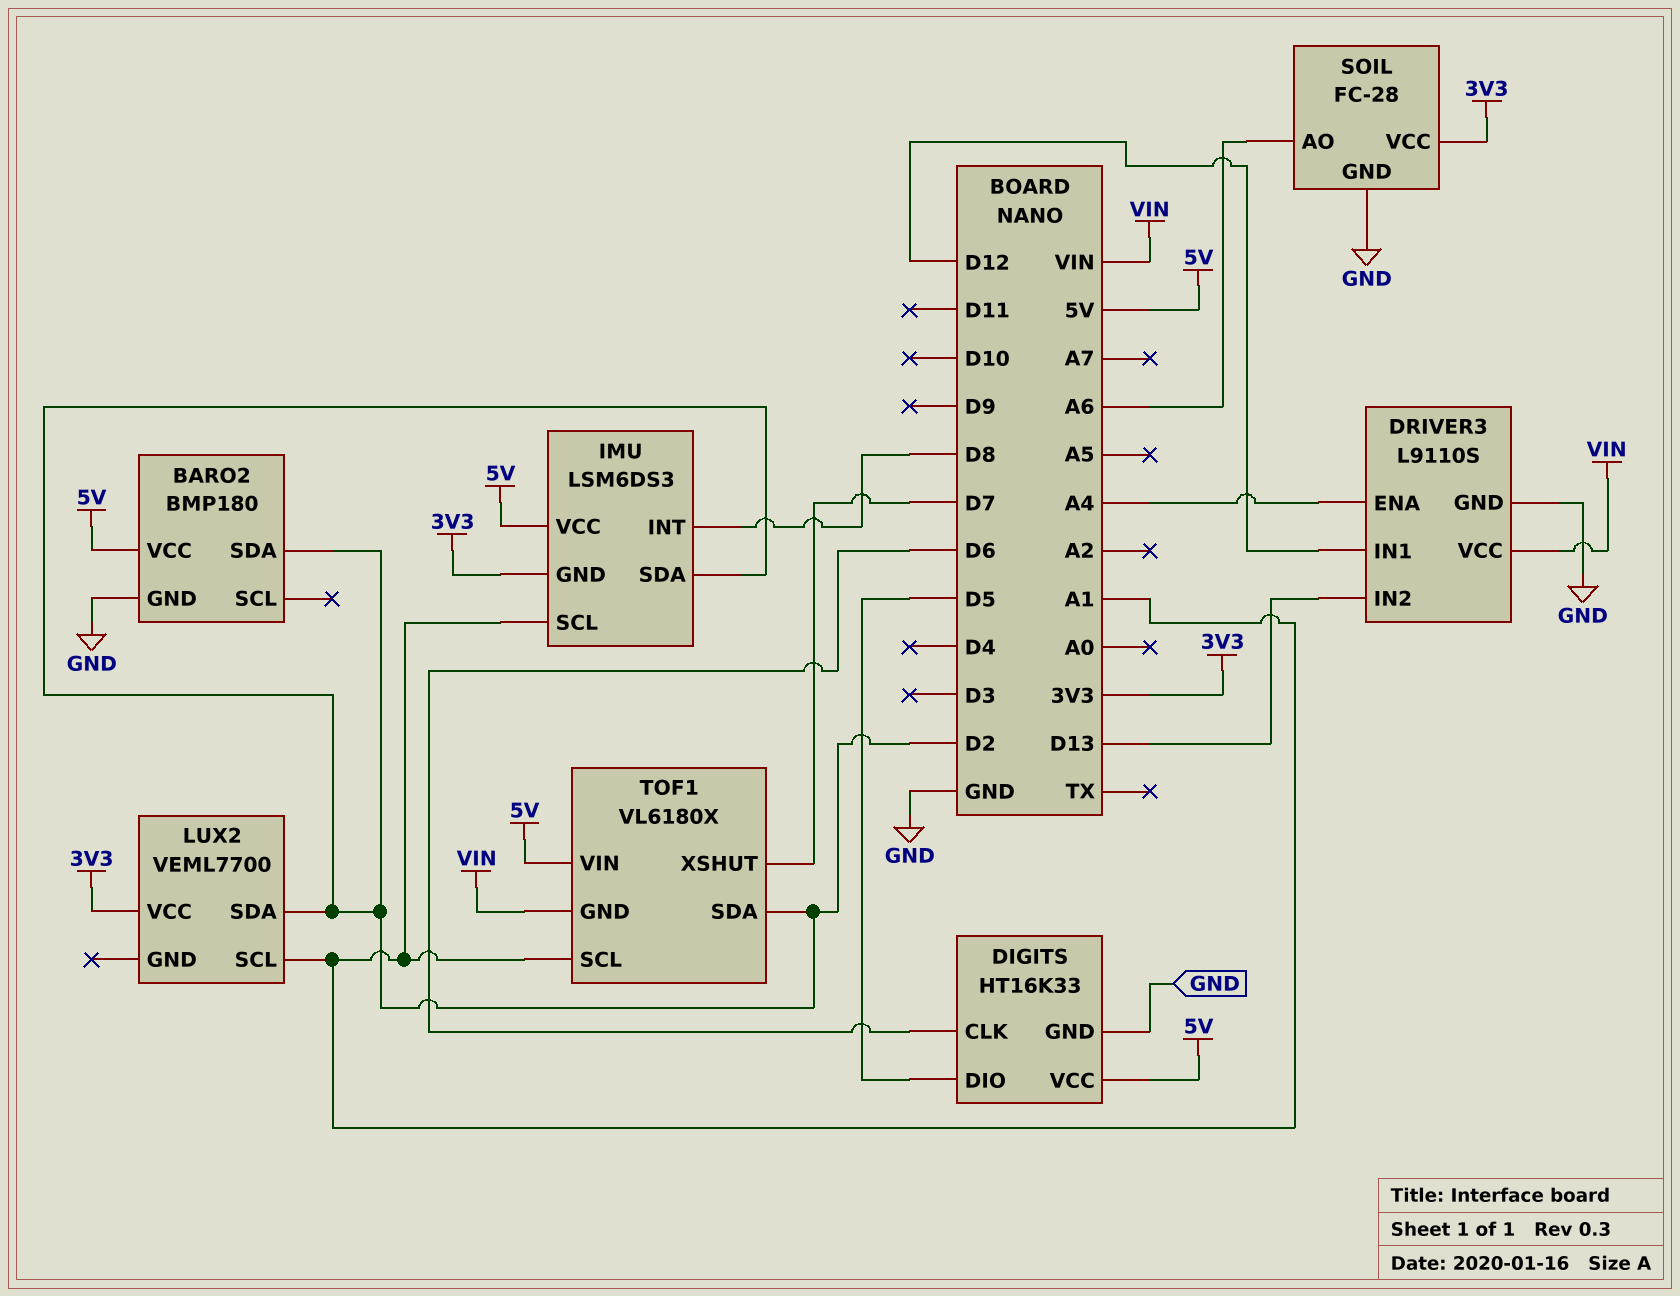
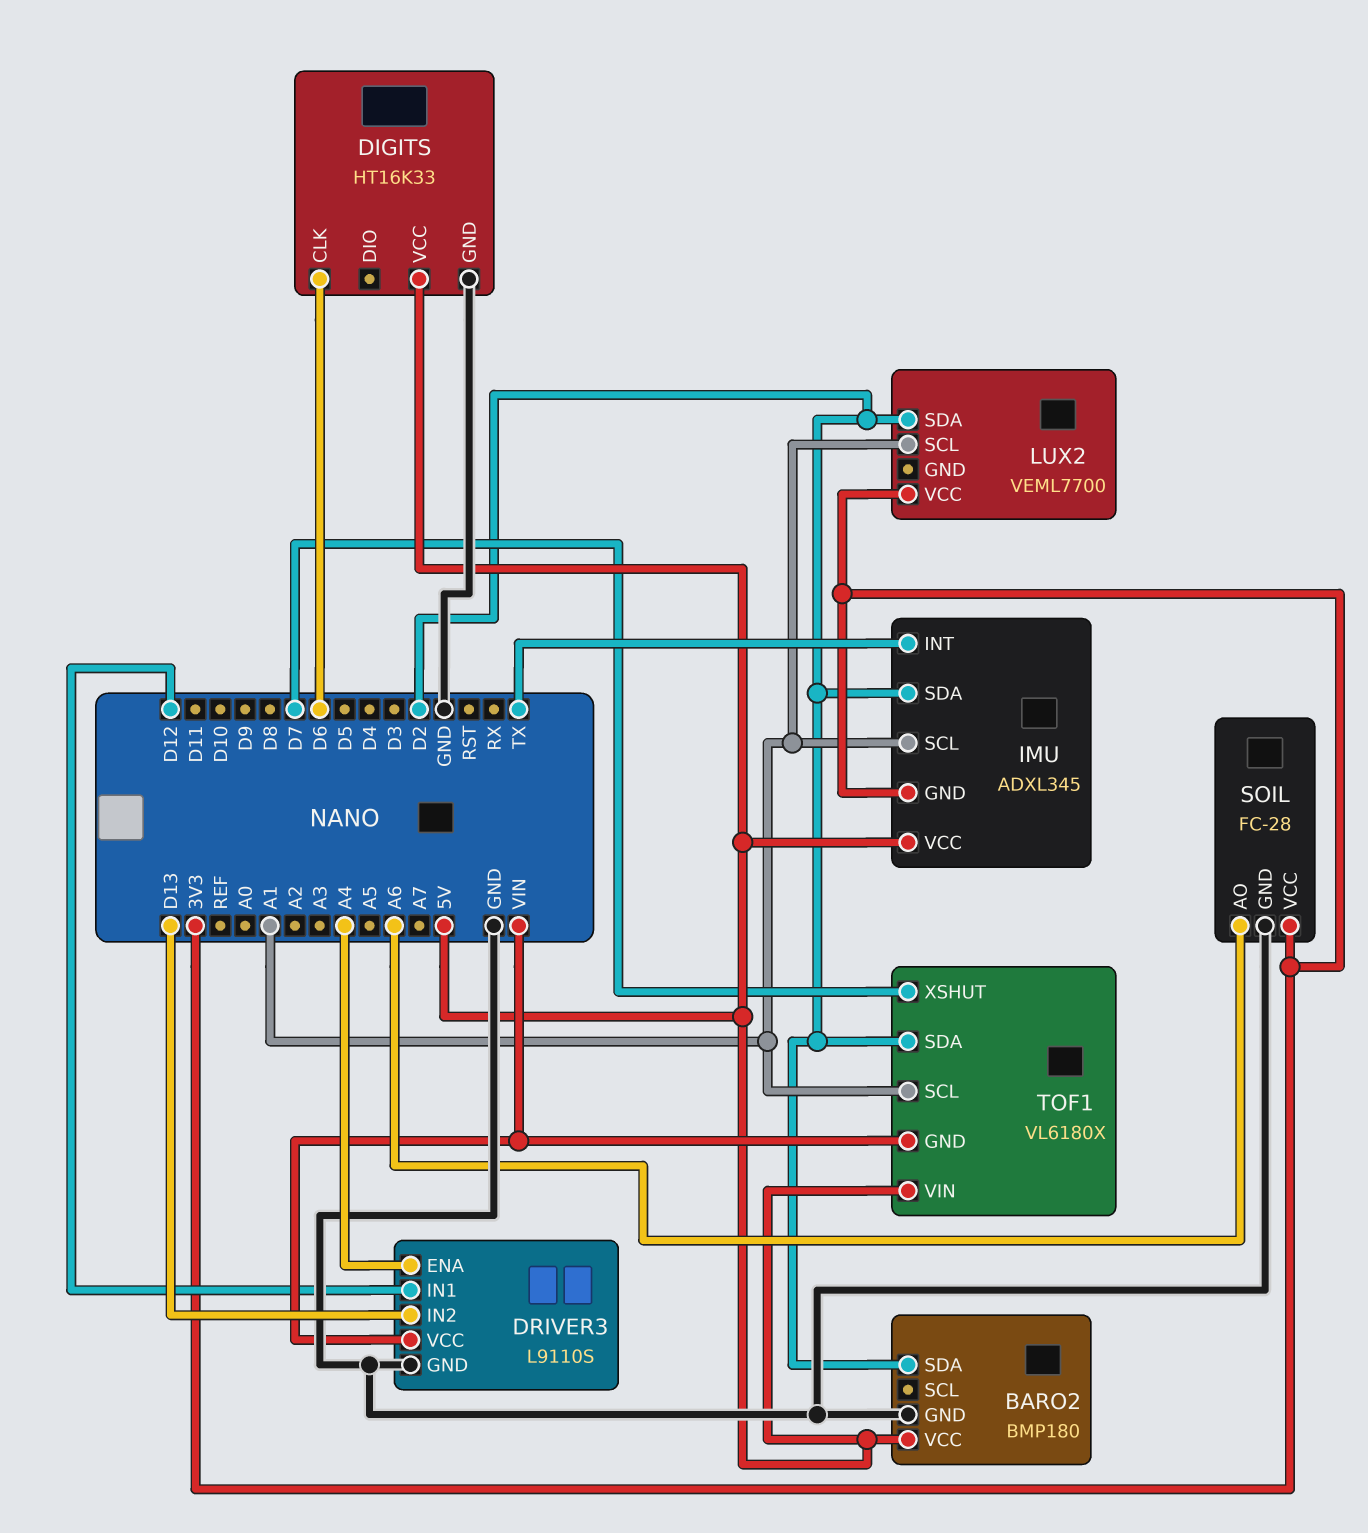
DIGITS pin DIO: D5 -> none
IMU: LSM6DS3 -> ADXL345
IMU pin INT: D8 -> TX

